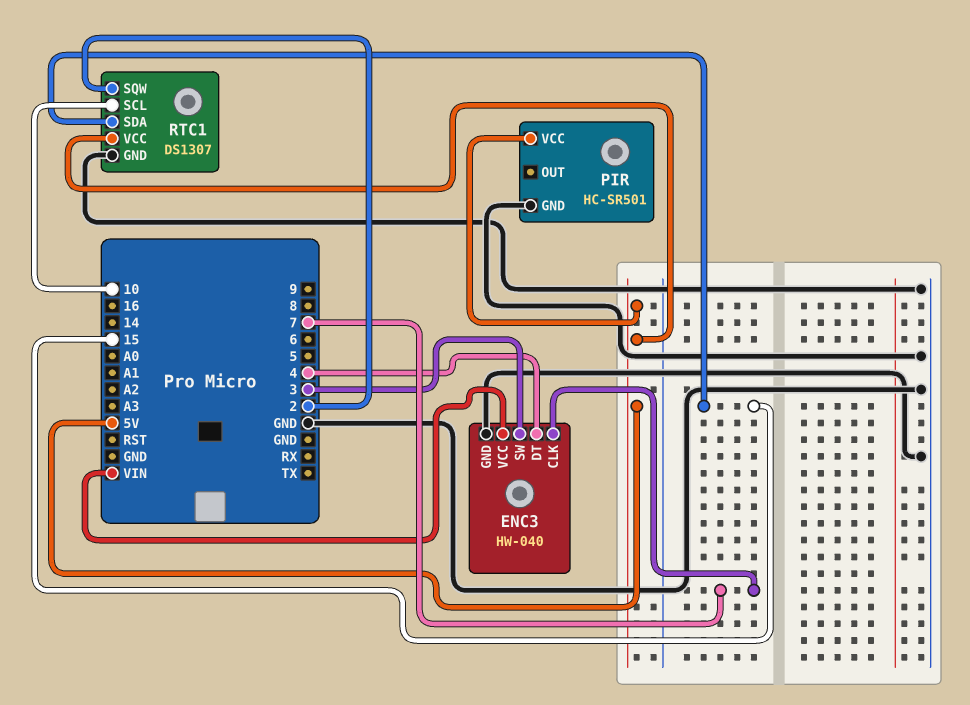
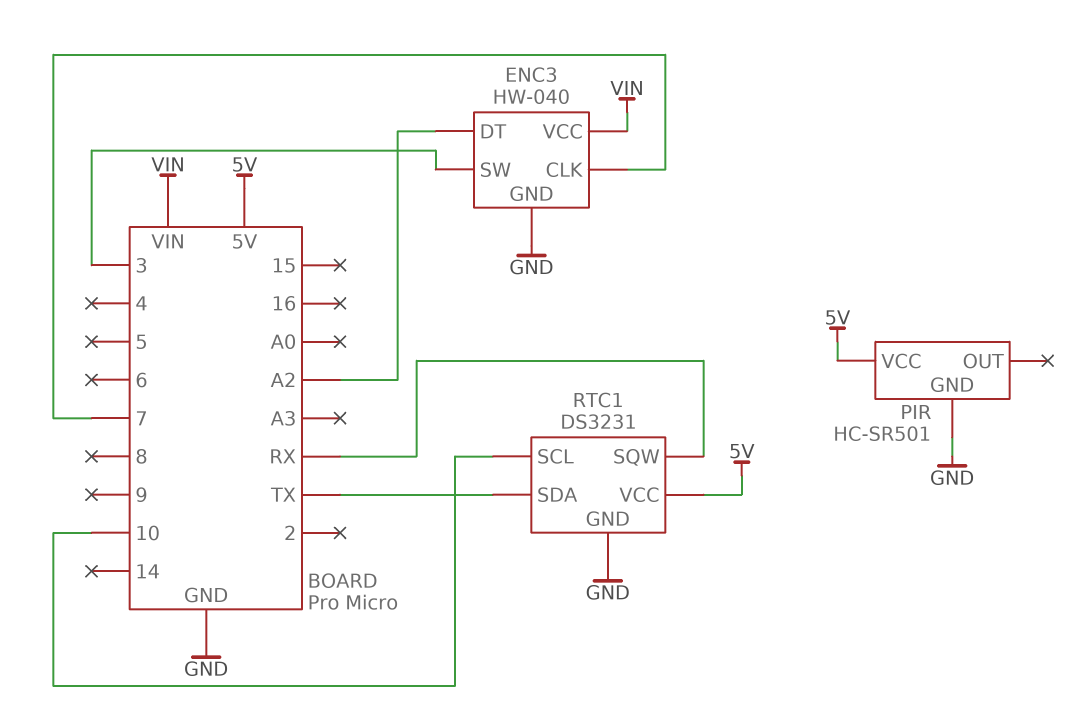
ENC3 pin DT: 4 -> A2
RTC1: DS1307 -> DS3231
RTC1 pin SDA: 15 -> TX
RTC1 pin SQW: 2 -> RX

